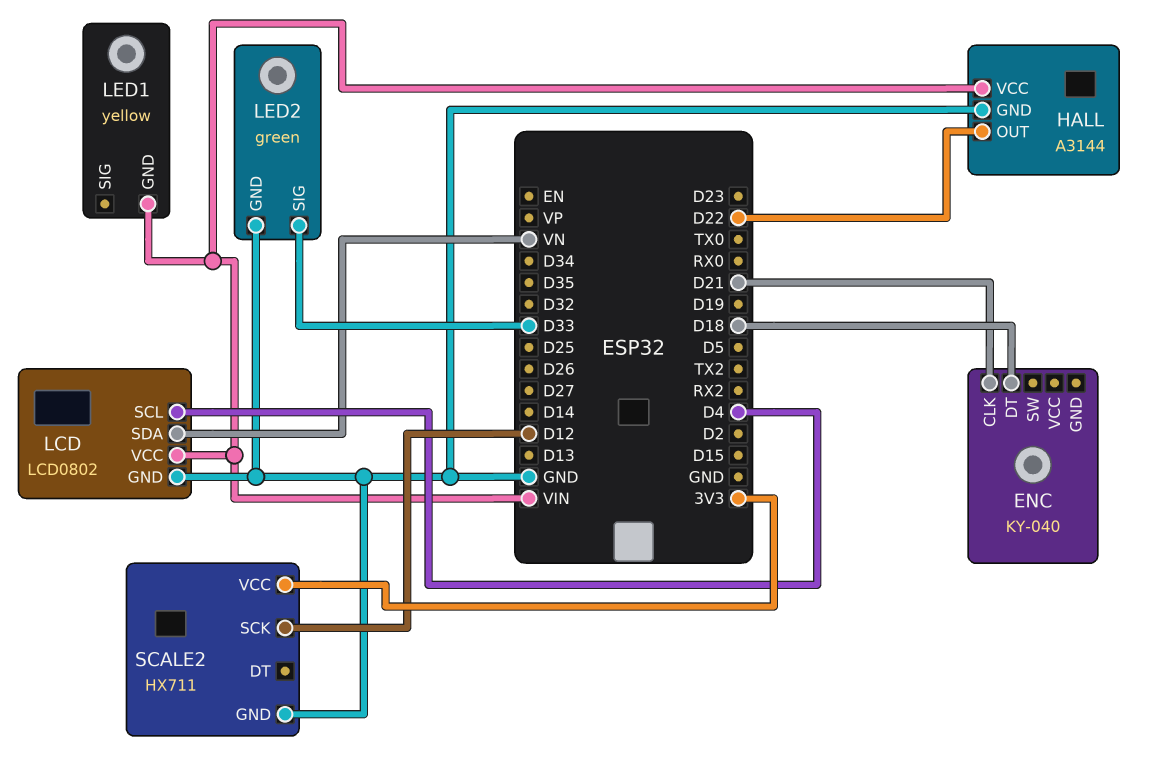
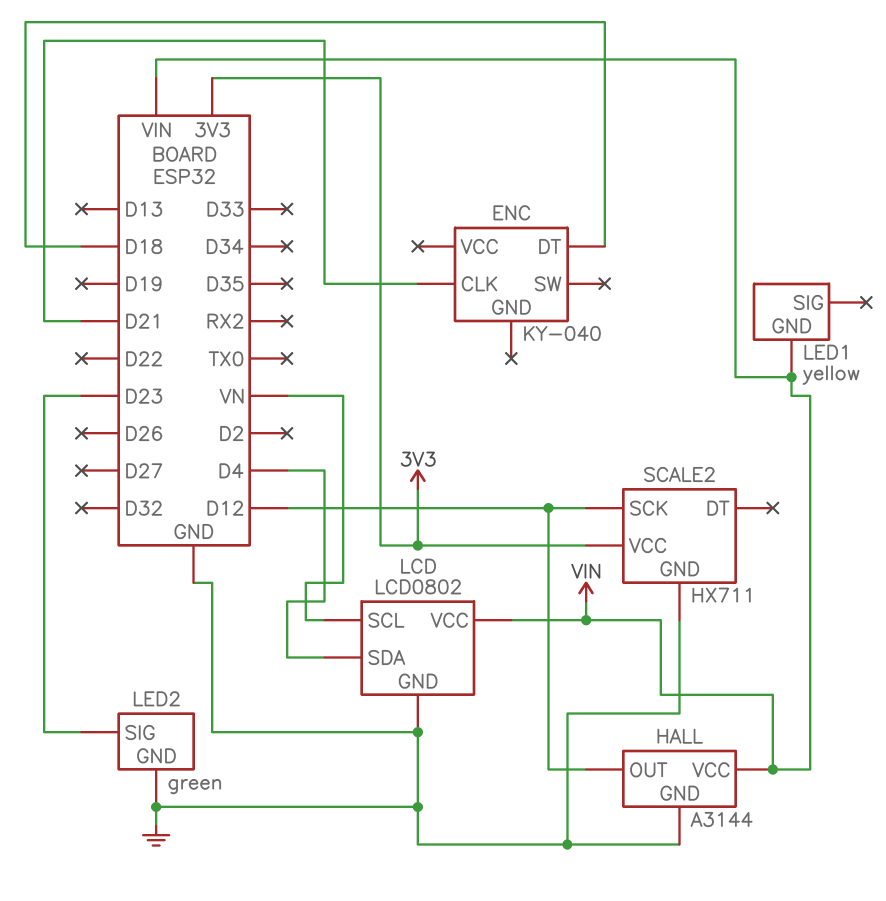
HALL pin OUT: D22 -> D12
LCD pin SCL: D4 -> VN
LCD pin SDA: VN -> D4
LED2 pin SIG: D33 -> D23

